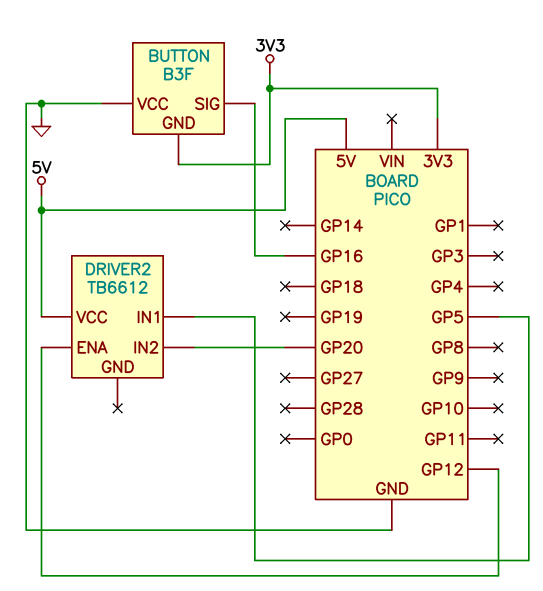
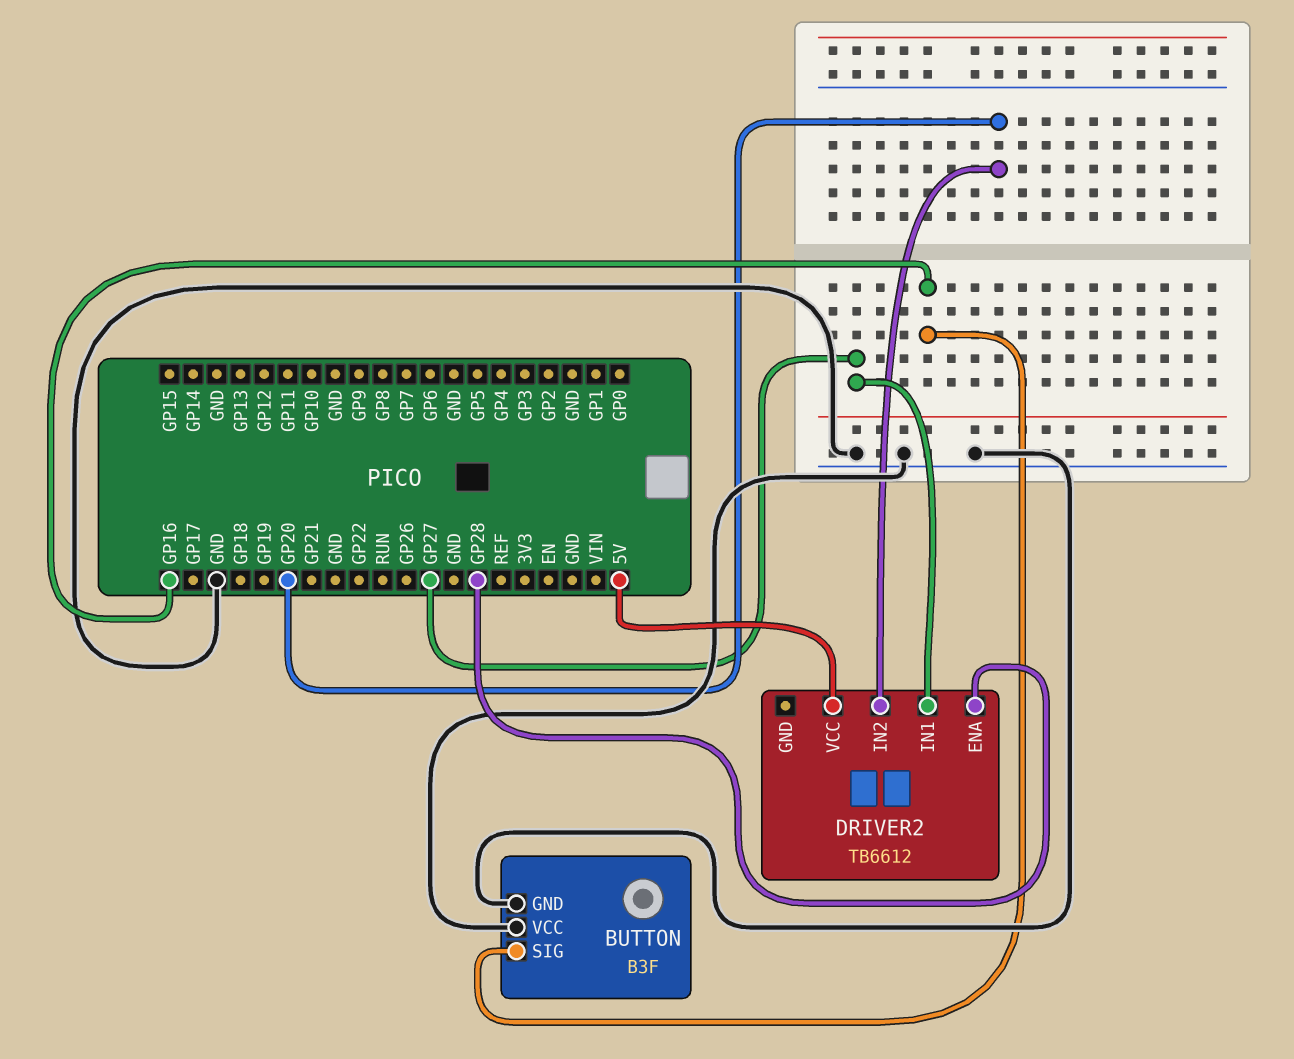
BUTTON pin GND: 3V3 -> GND
DRIVER2 pin ENA: GP12 -> GP28
DRIVER2 pin IN1: GP5 -> GP27

